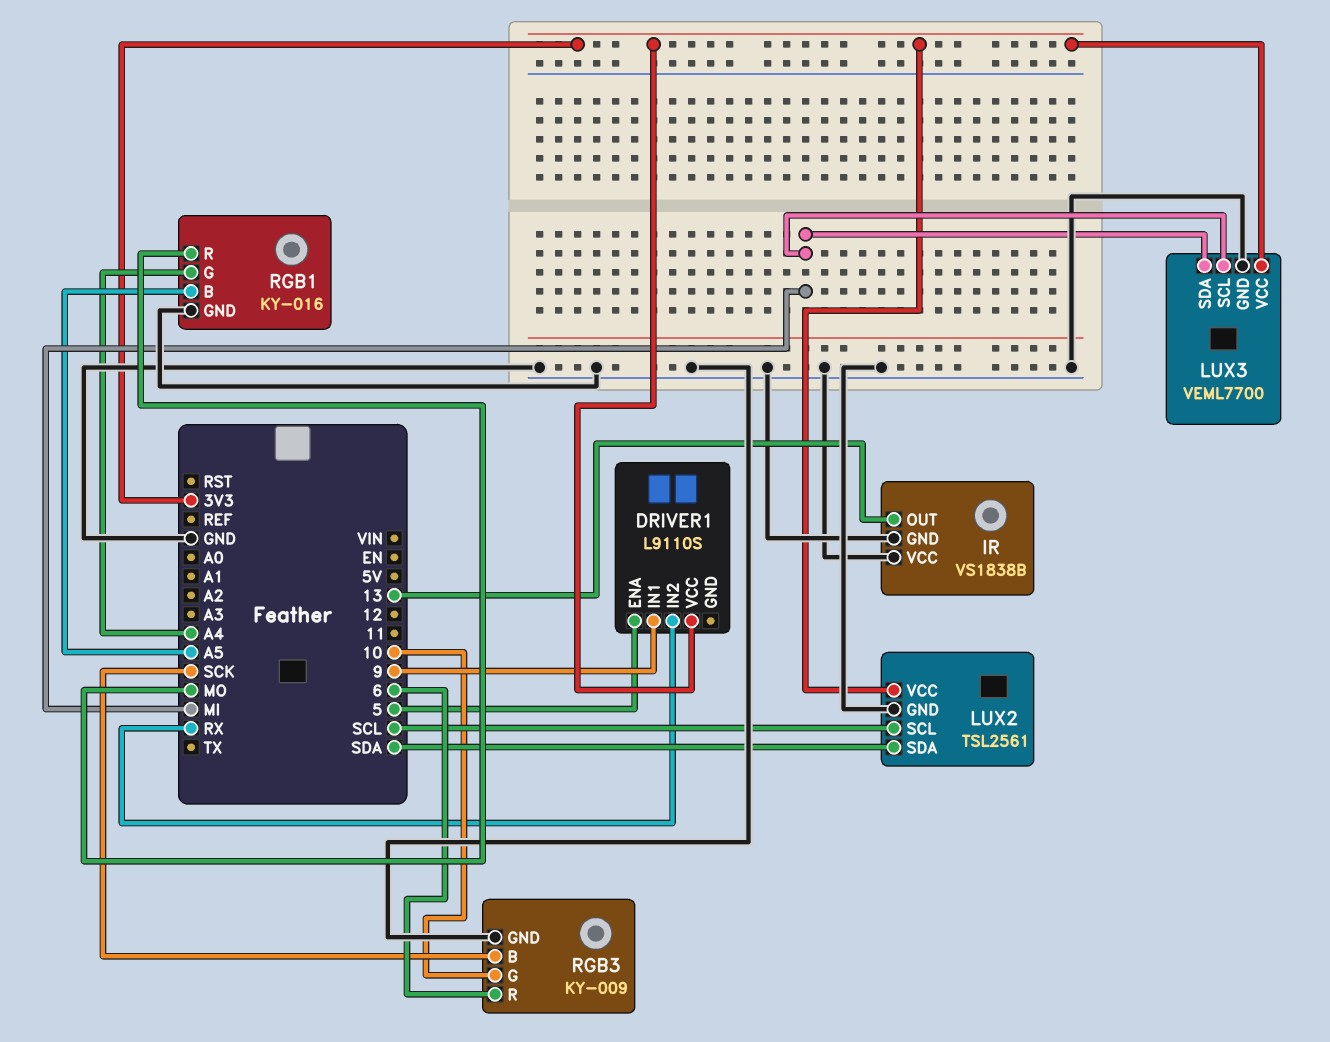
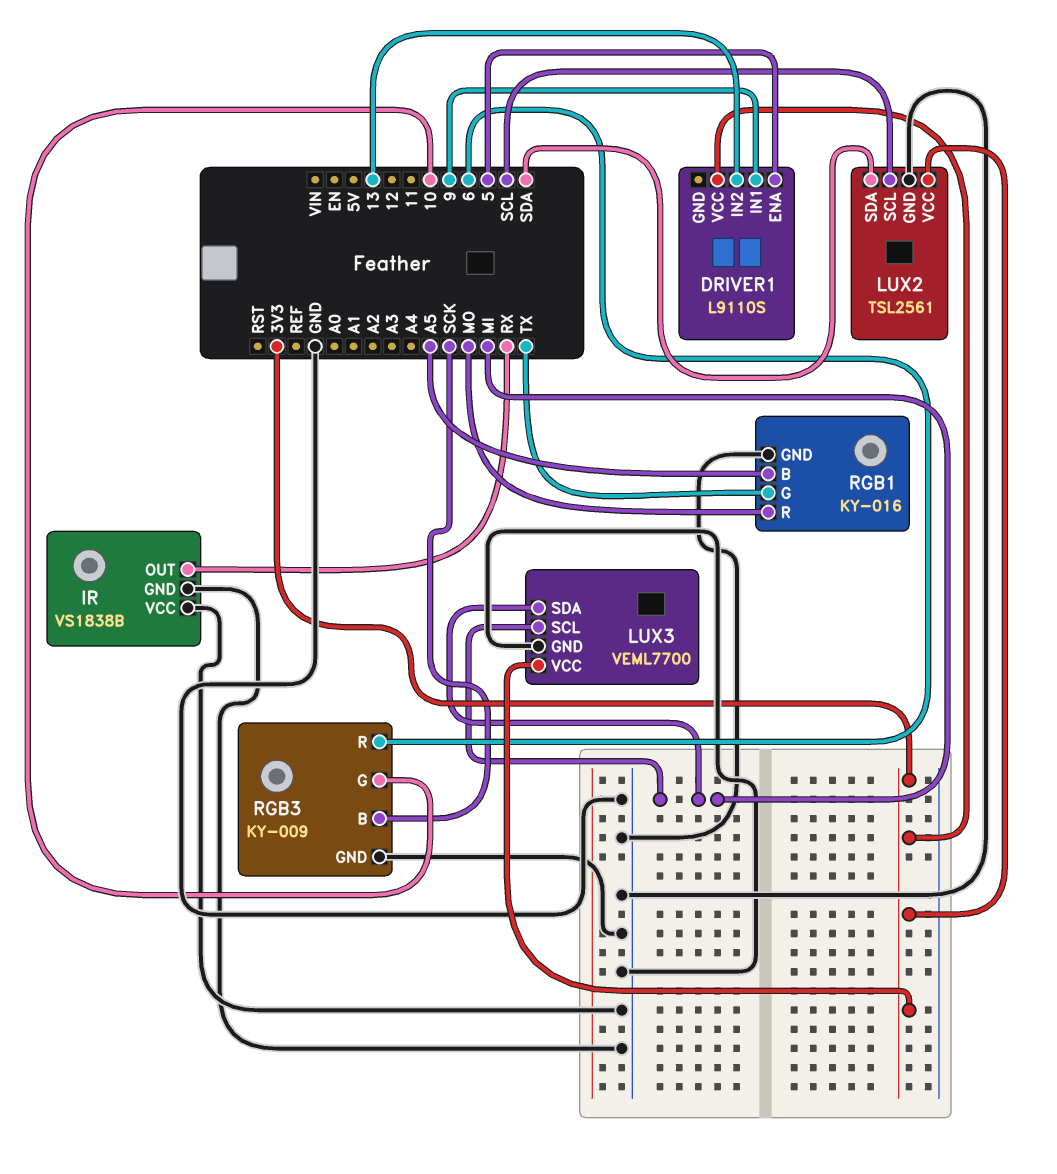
DRIVER1 pin IN2: RX -> 13
IR pin OUT: 13 -> RX
RGB1 pin G: A4 -> TX

